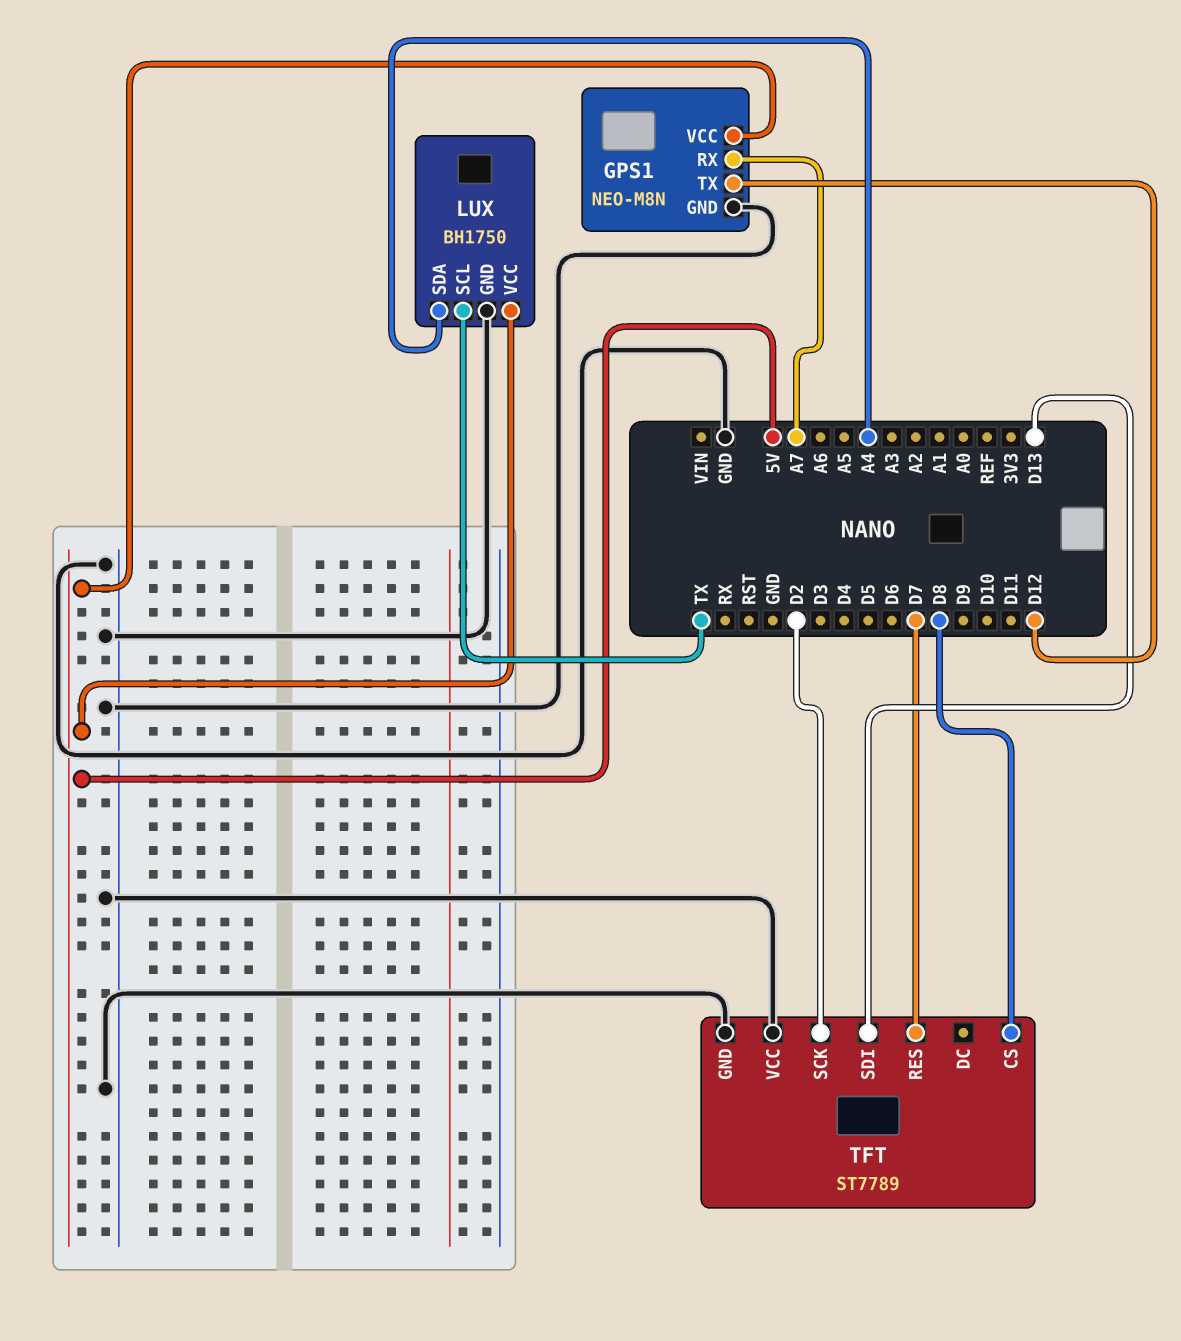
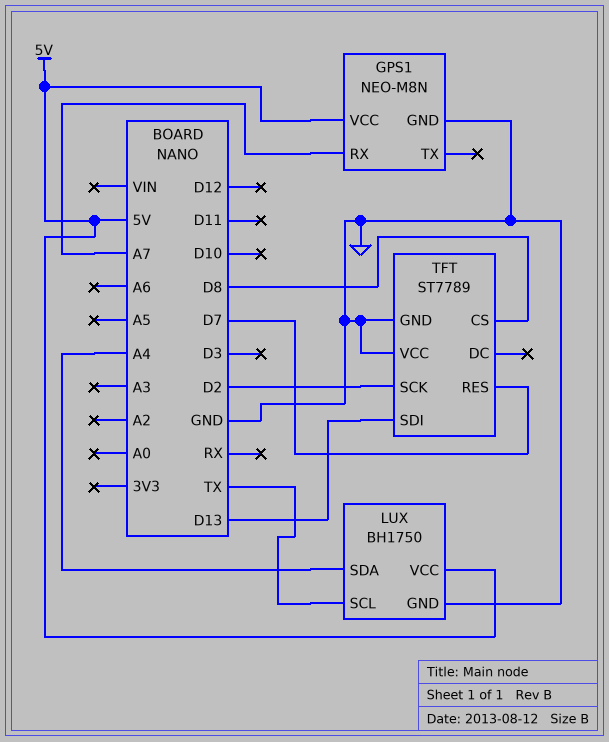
GPS1 pin TX: D12 -> none

